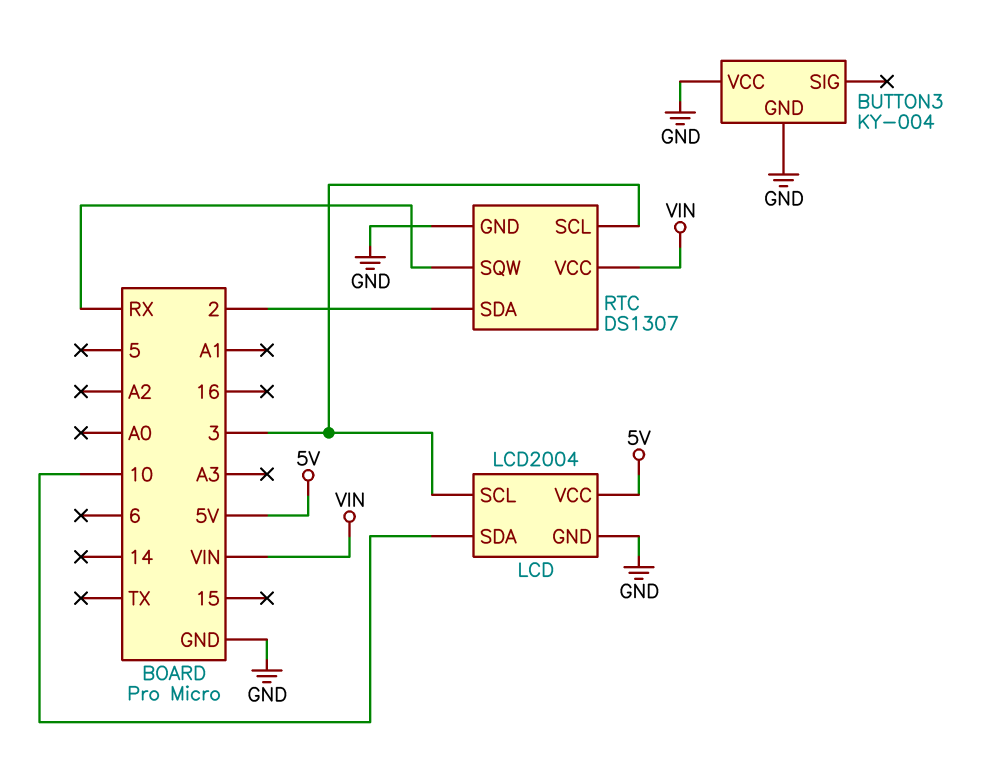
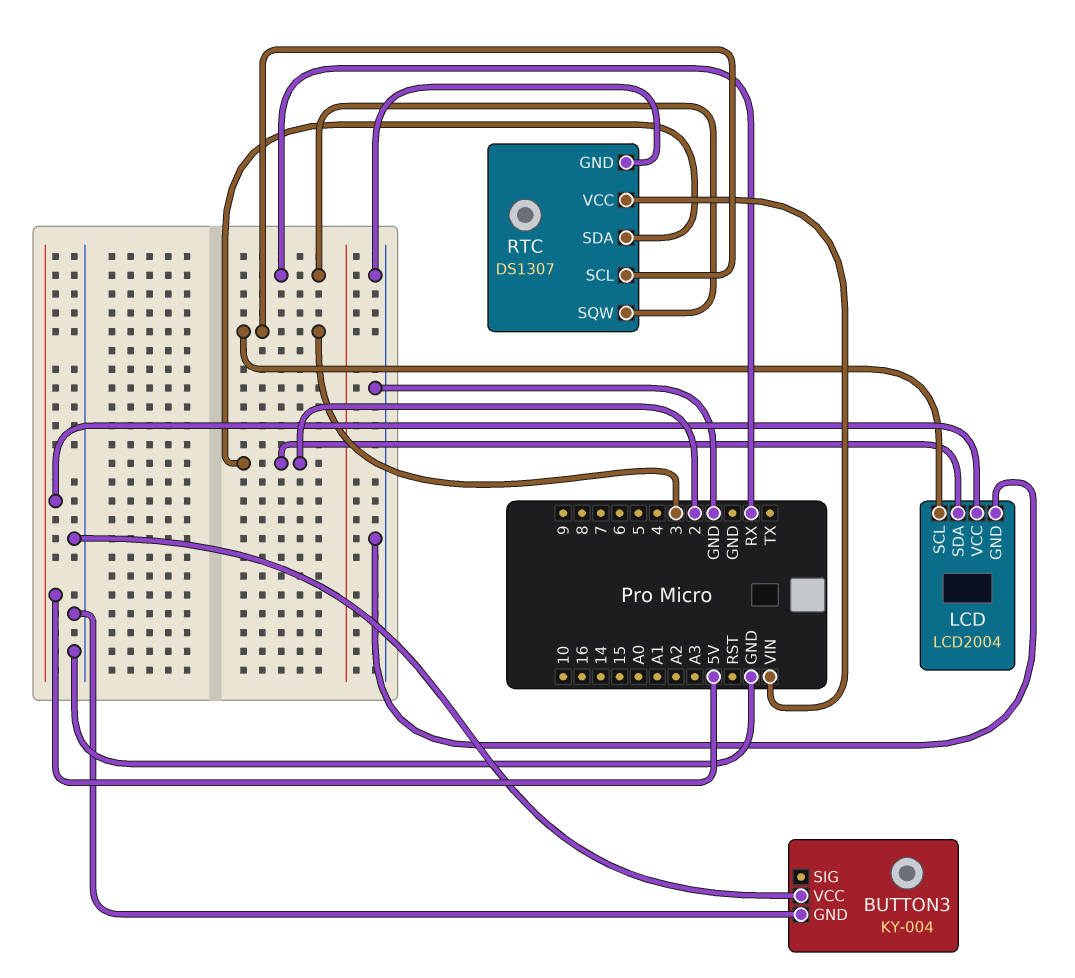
LCD pin SDA: 10 -> 2

